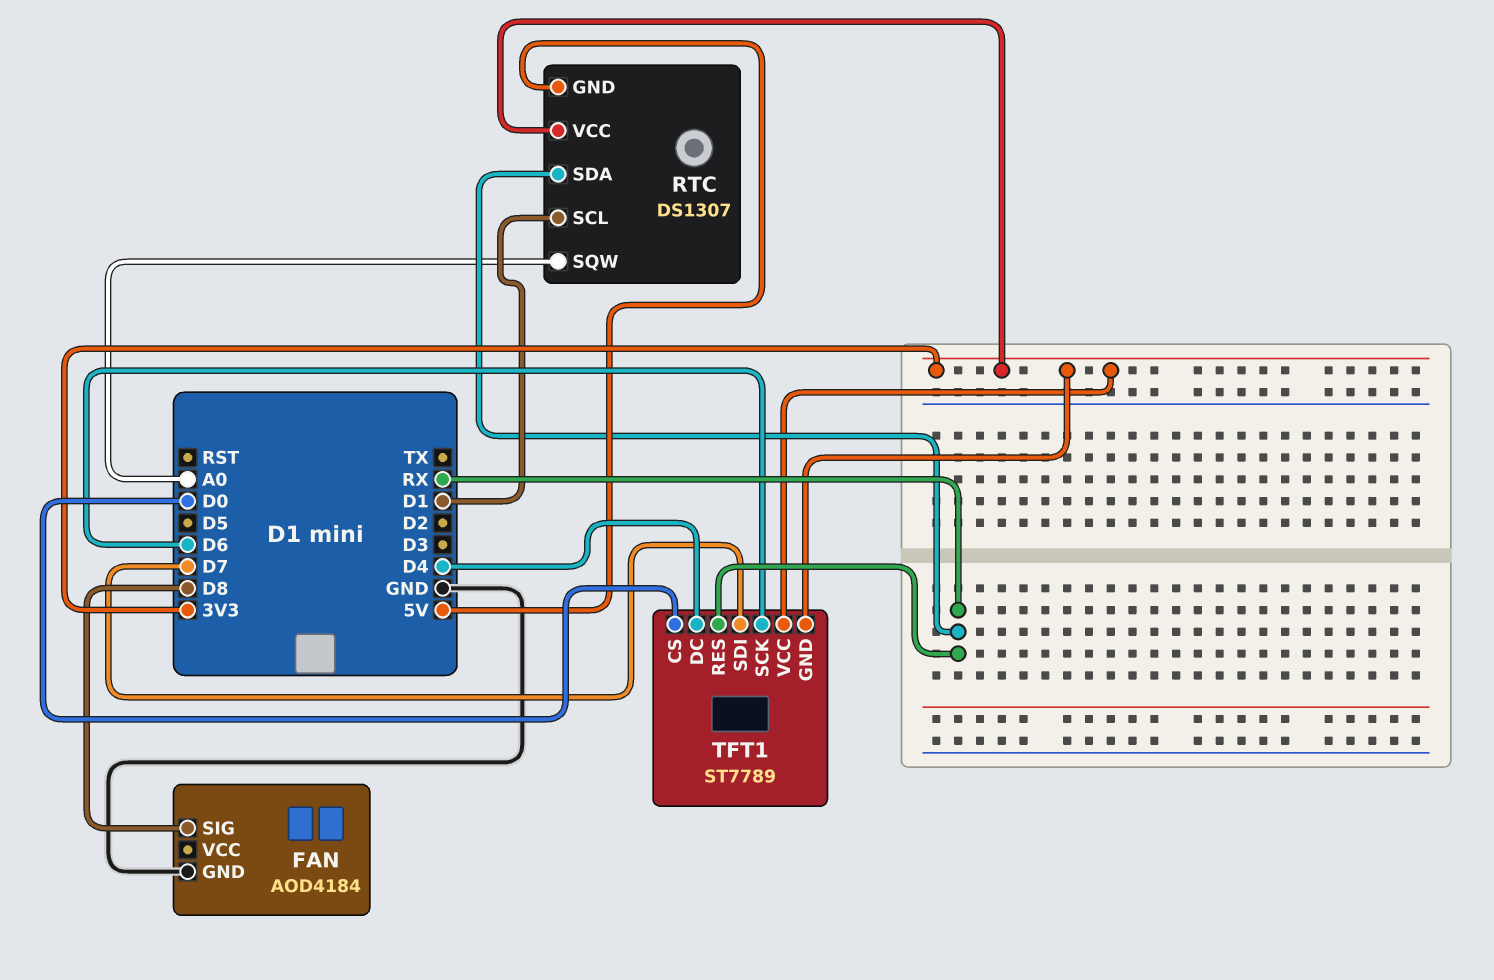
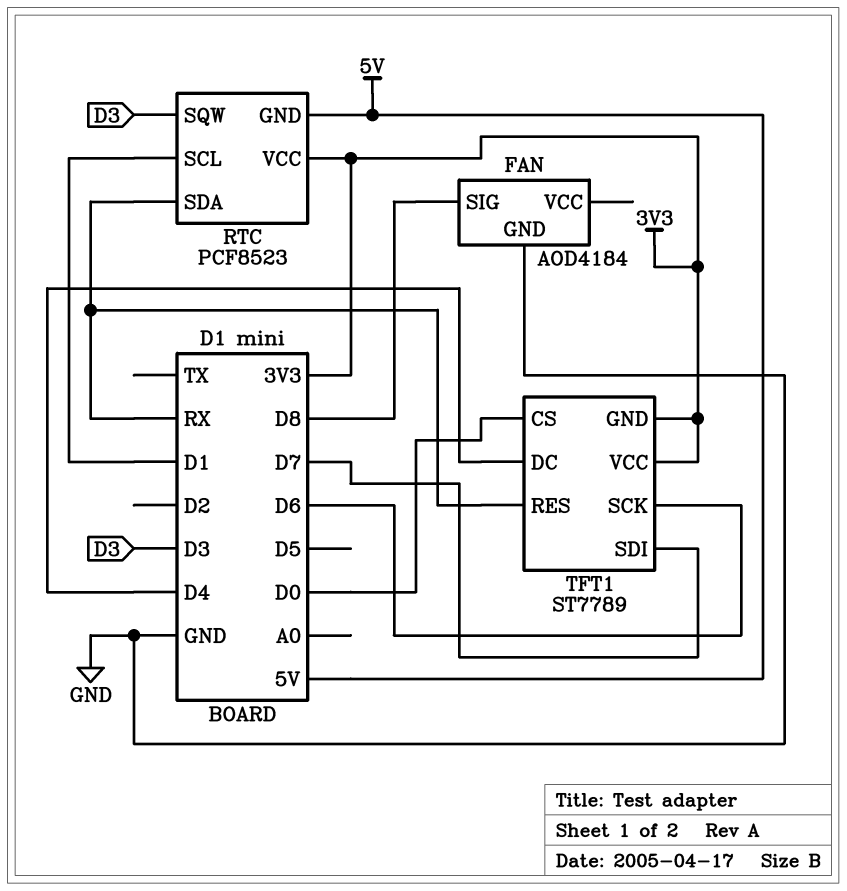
RTC: DS1307 -> PCF8523
RTC pin SQW: A0 -> D3

